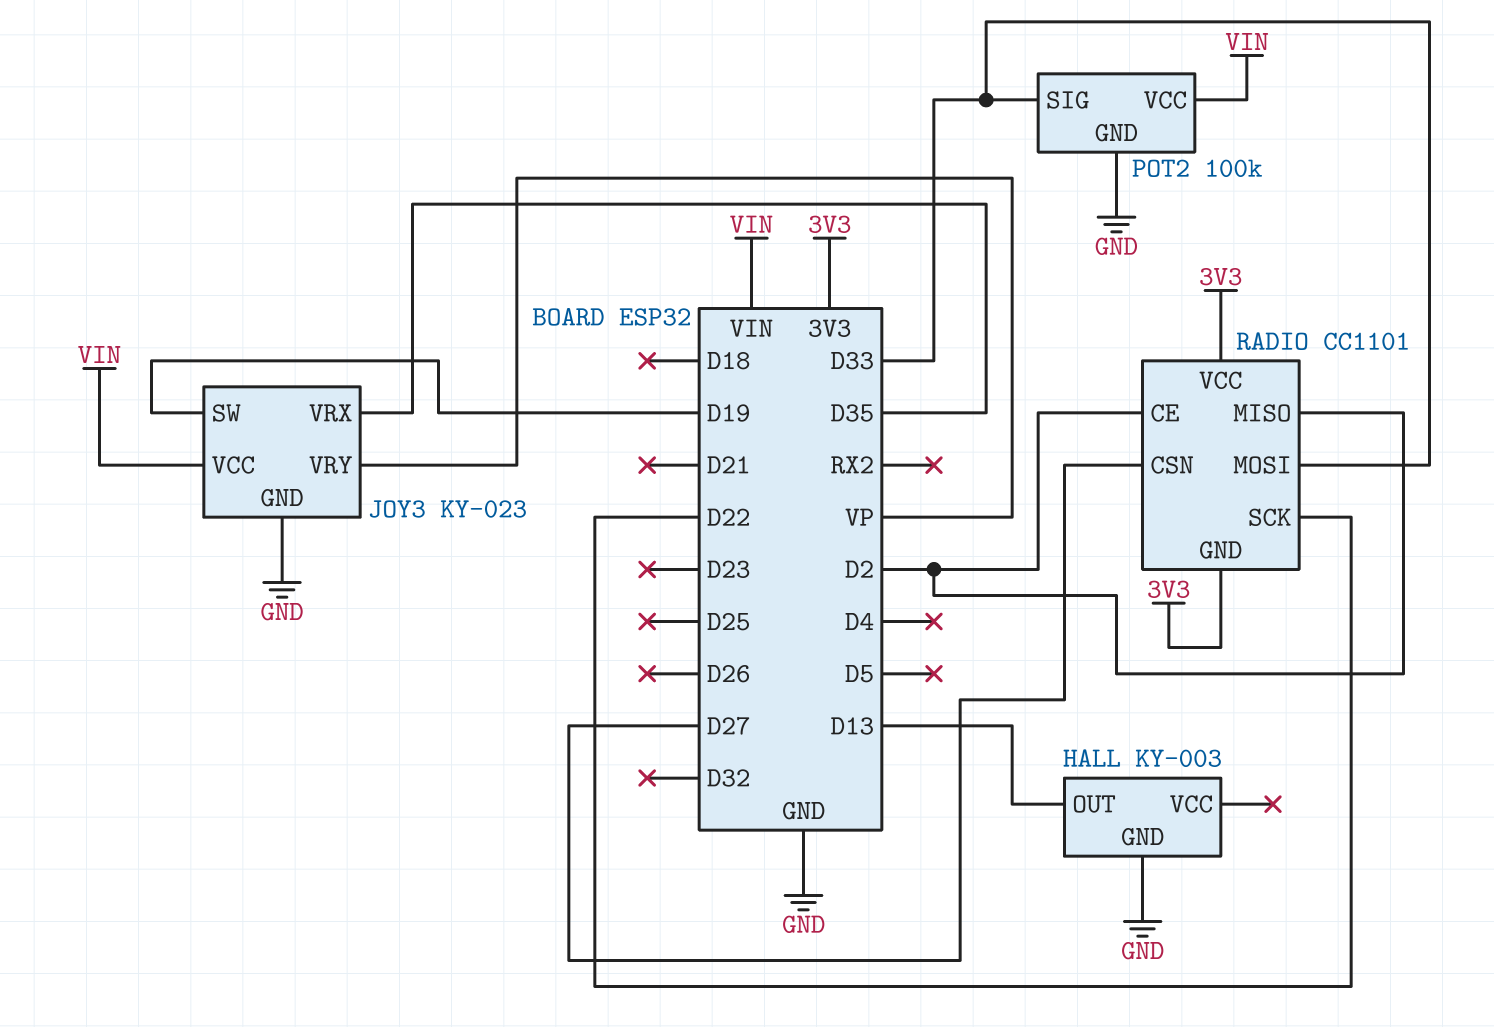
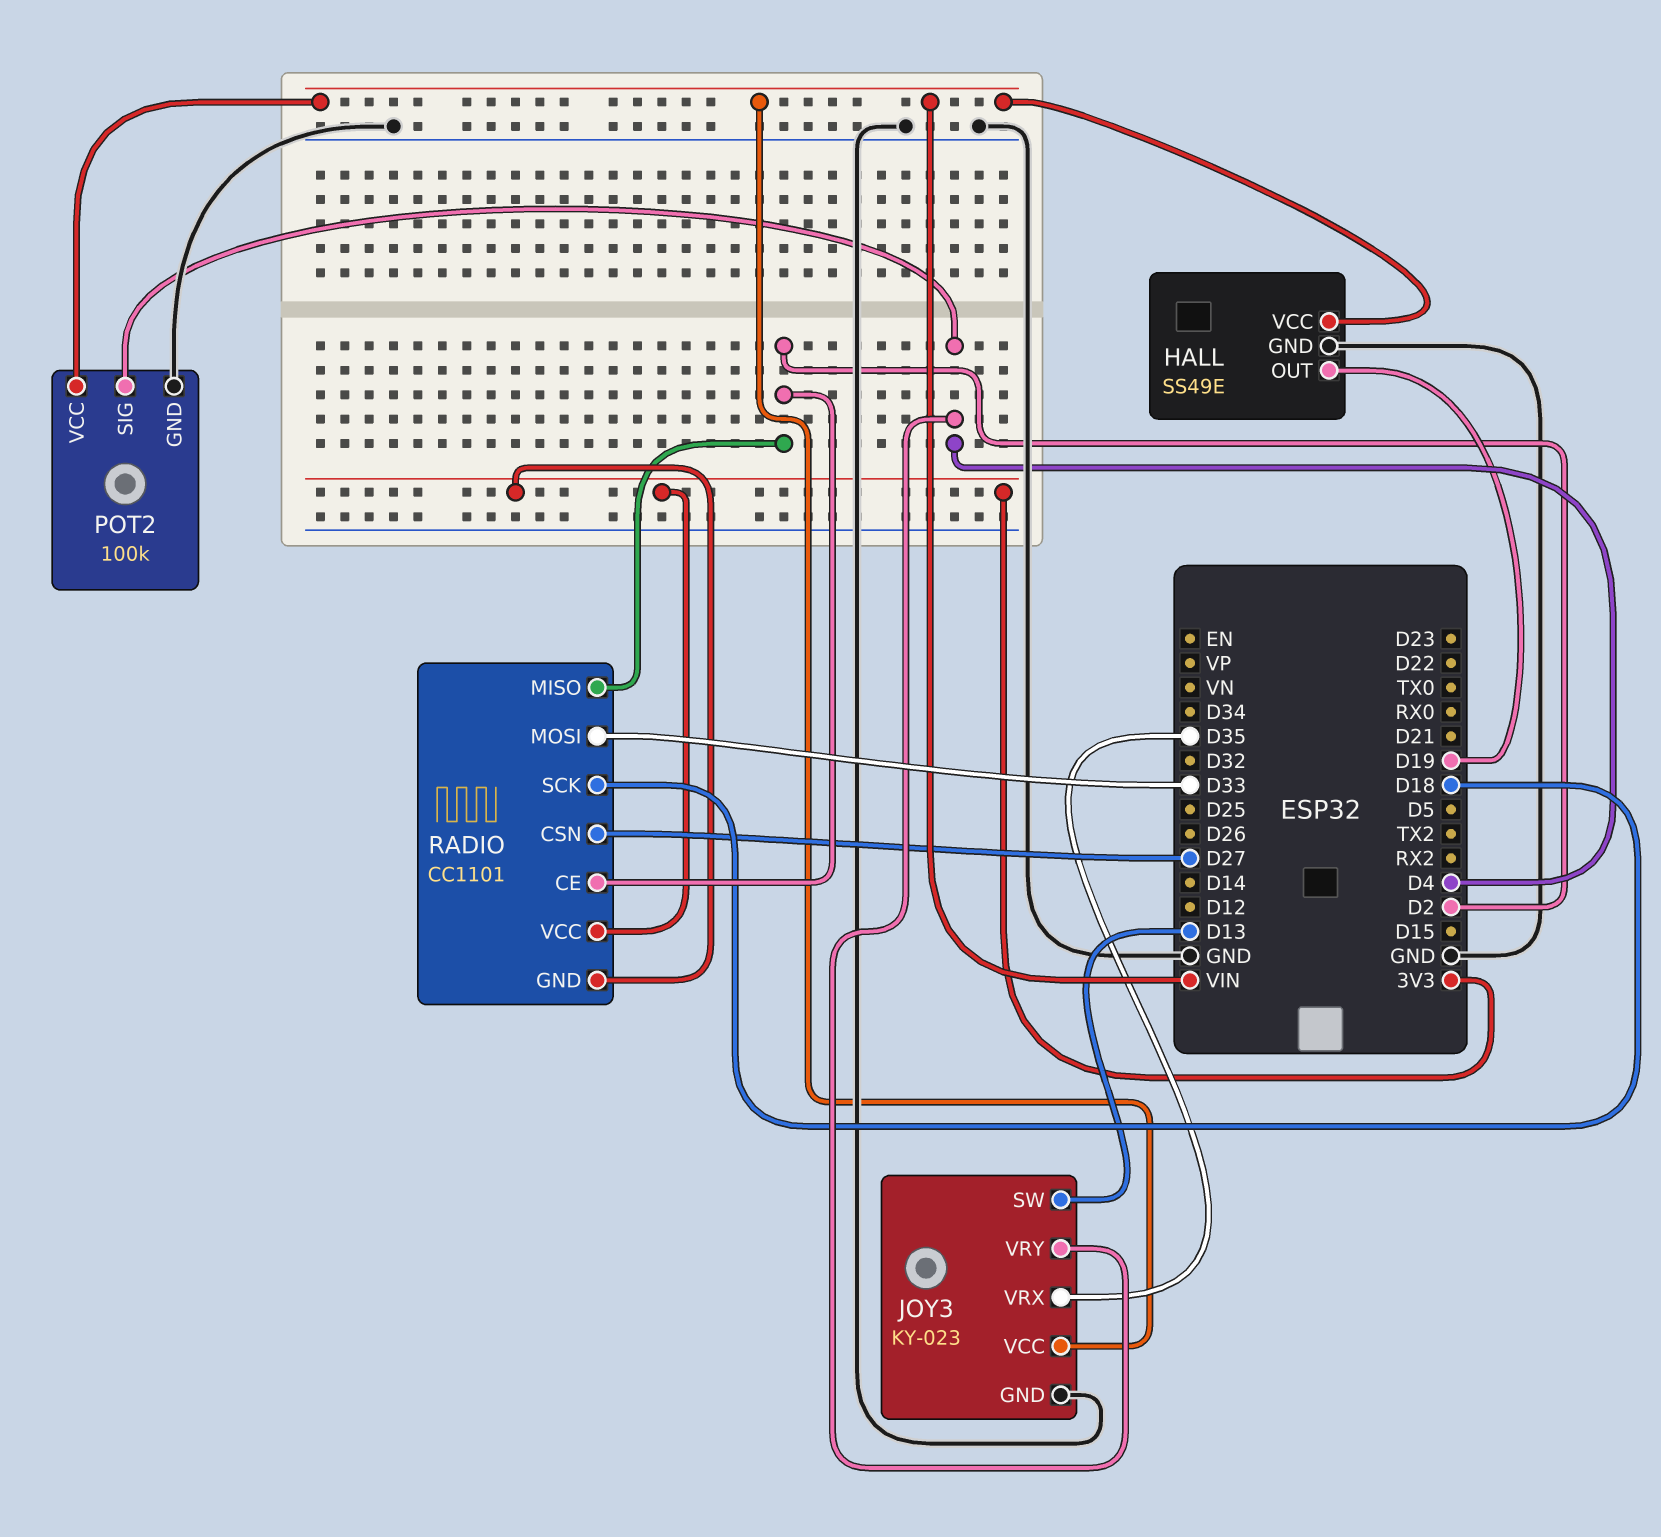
HALL: KY-003 -> SS49E
HALL pin OUT: D13 -> D19
HALL pin VCC: none -> VIN
JOY3 pin SW: D19 -> D13
JOY3 pin VRY: VP -> D4
POT2 pin SIG: D33 -> D4
RADIO pin SCK: D22 -> D18

